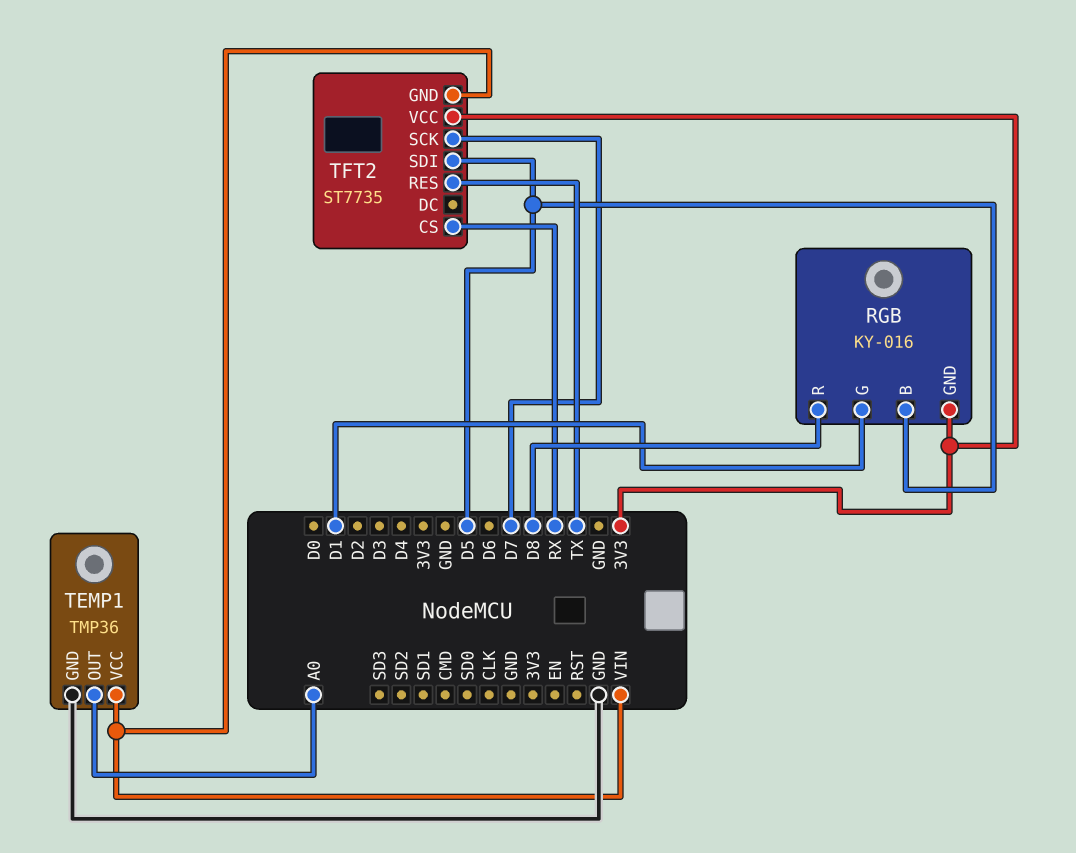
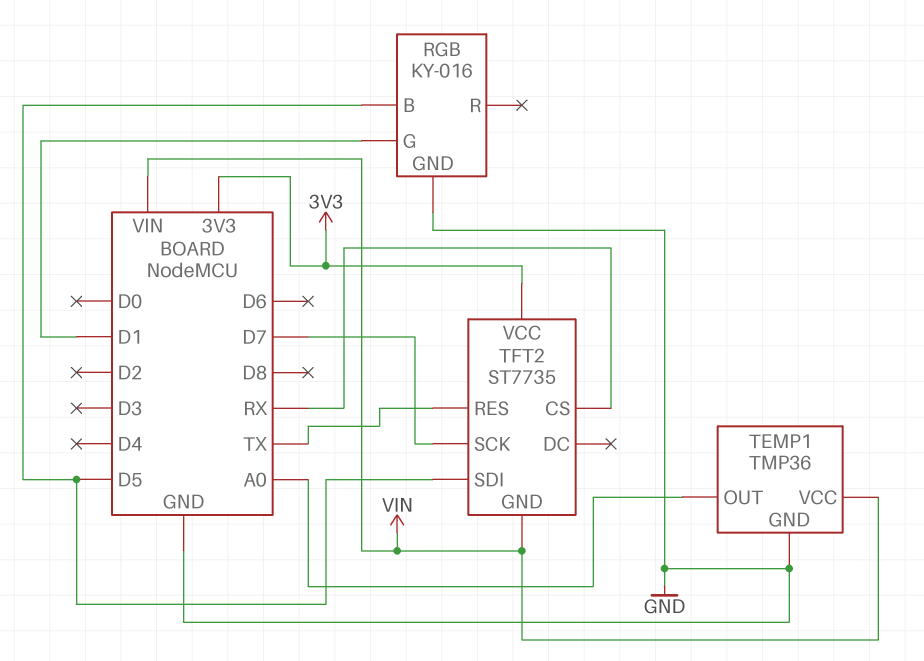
RGB pin GND: 3V3 -> GND
RGB pin R: D8 -> none

